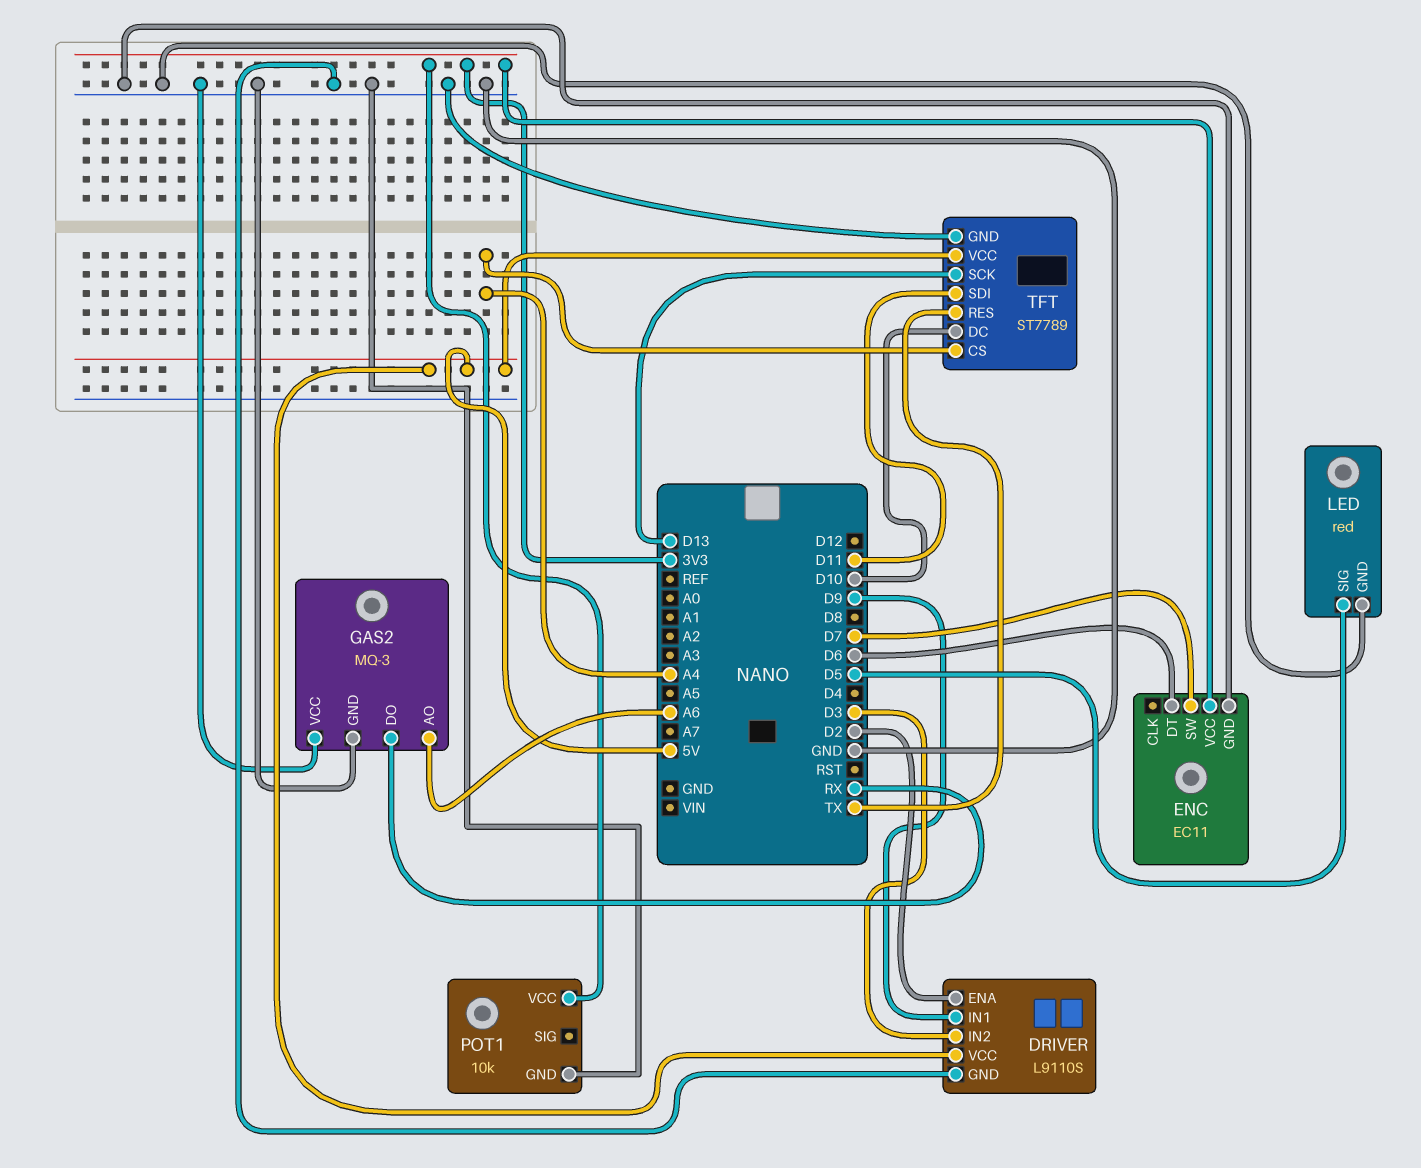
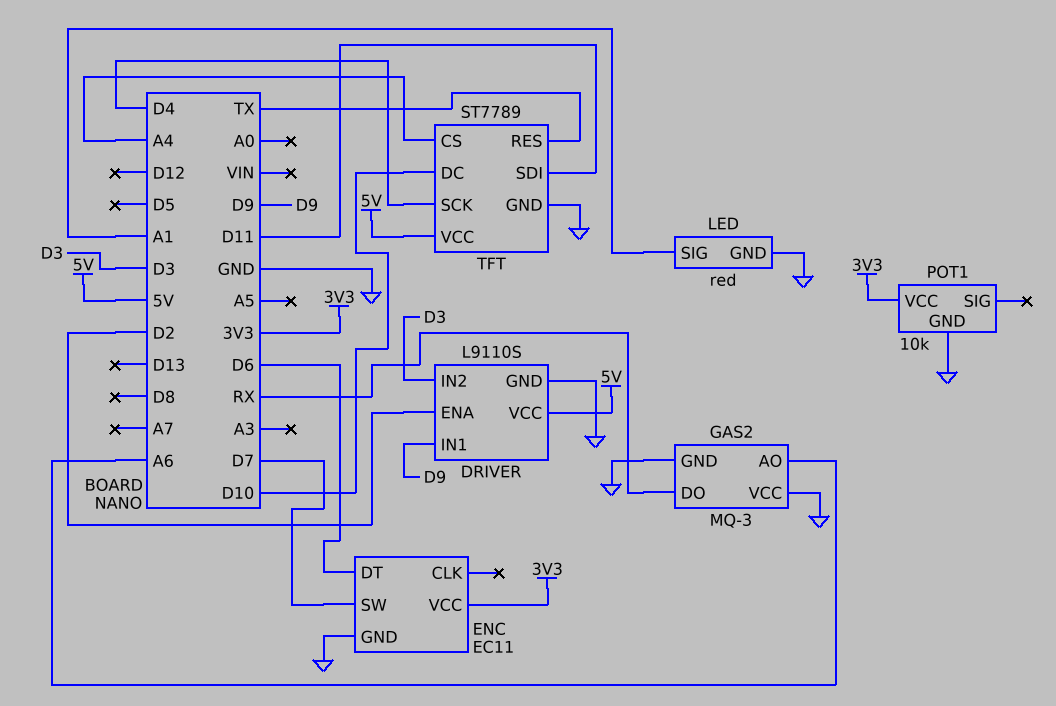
LED pin SIG: D5 -> A1
TFT pin SCK: D13 -> D4

